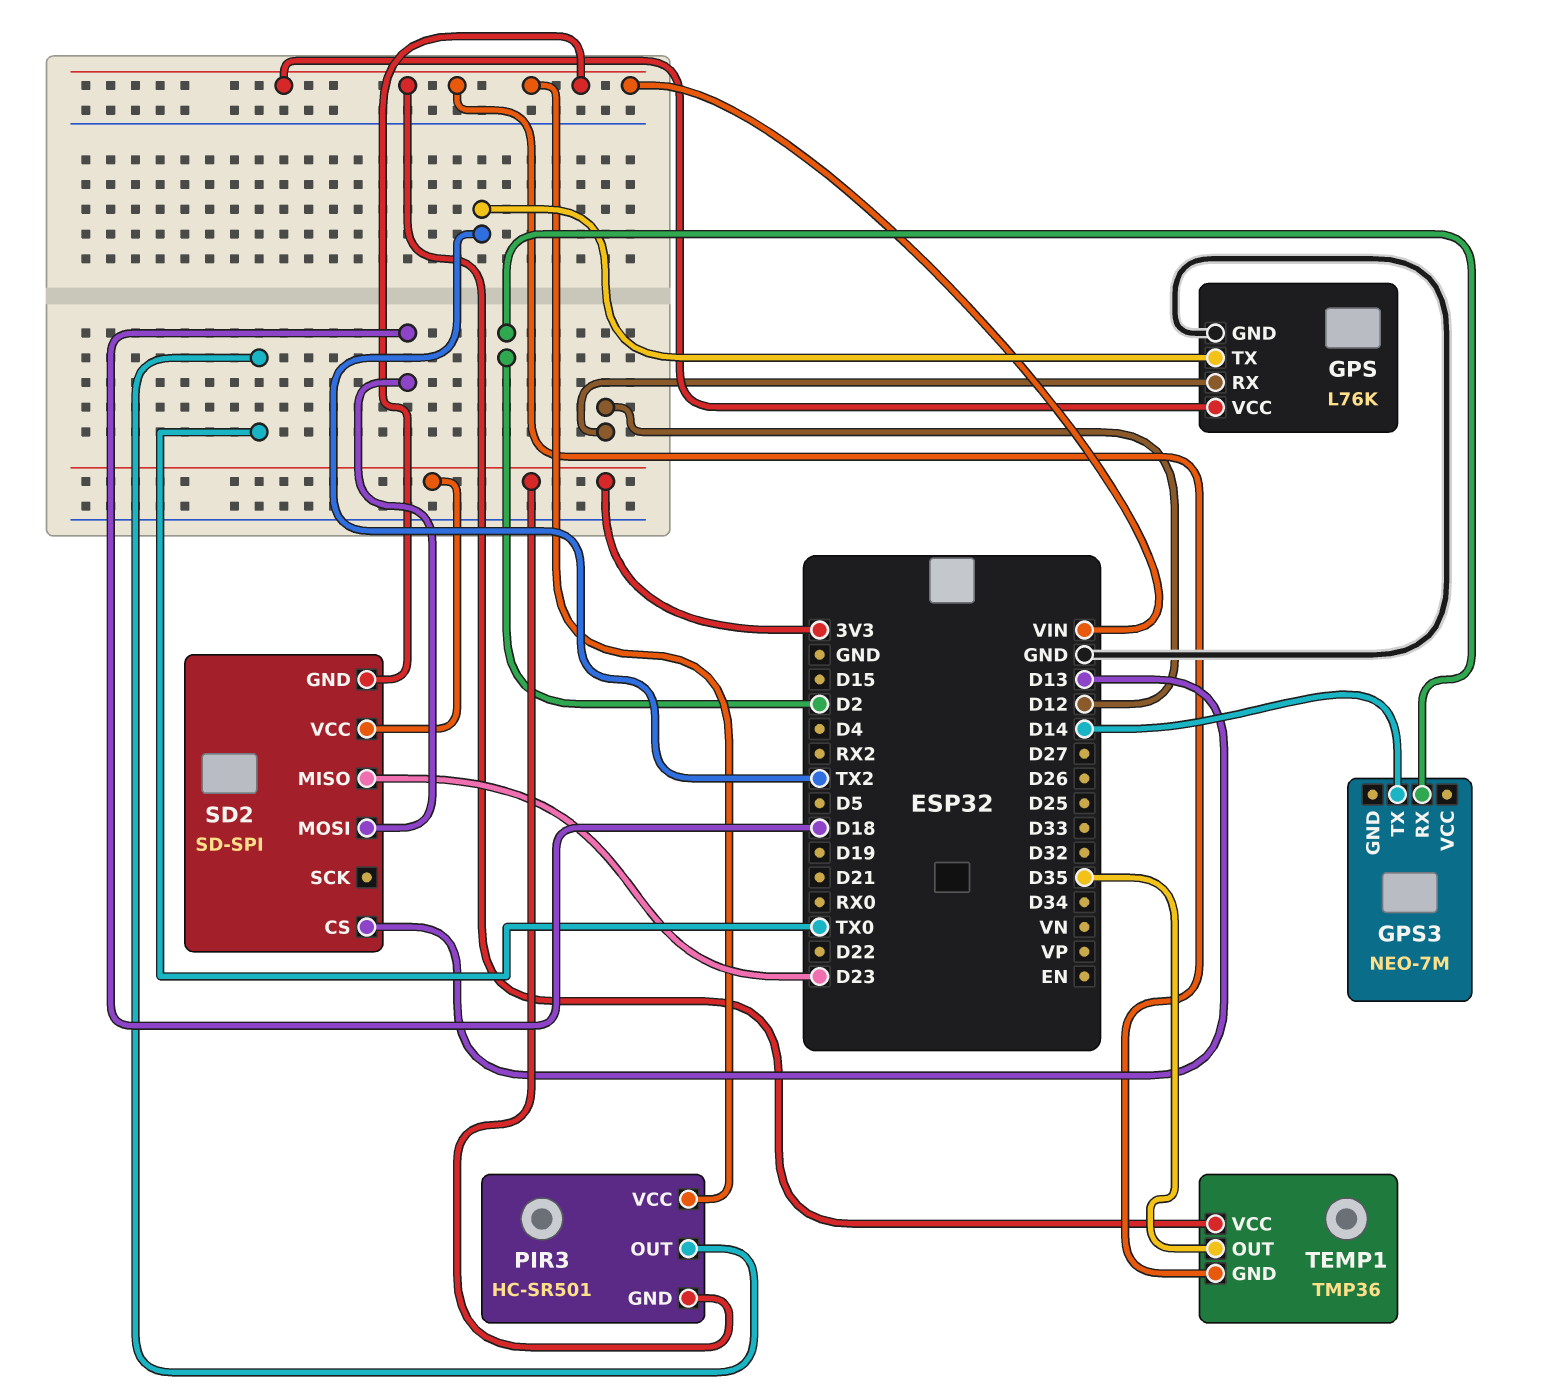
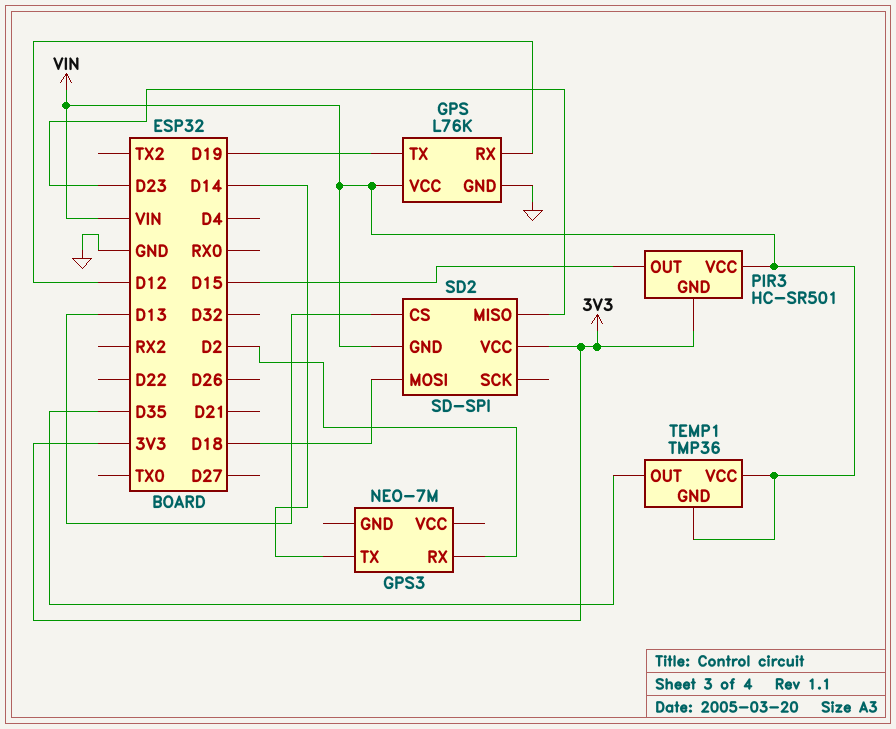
GPS pin TX: TX2 -> D19
PIR3 pin OUT: TX0 -> D15

